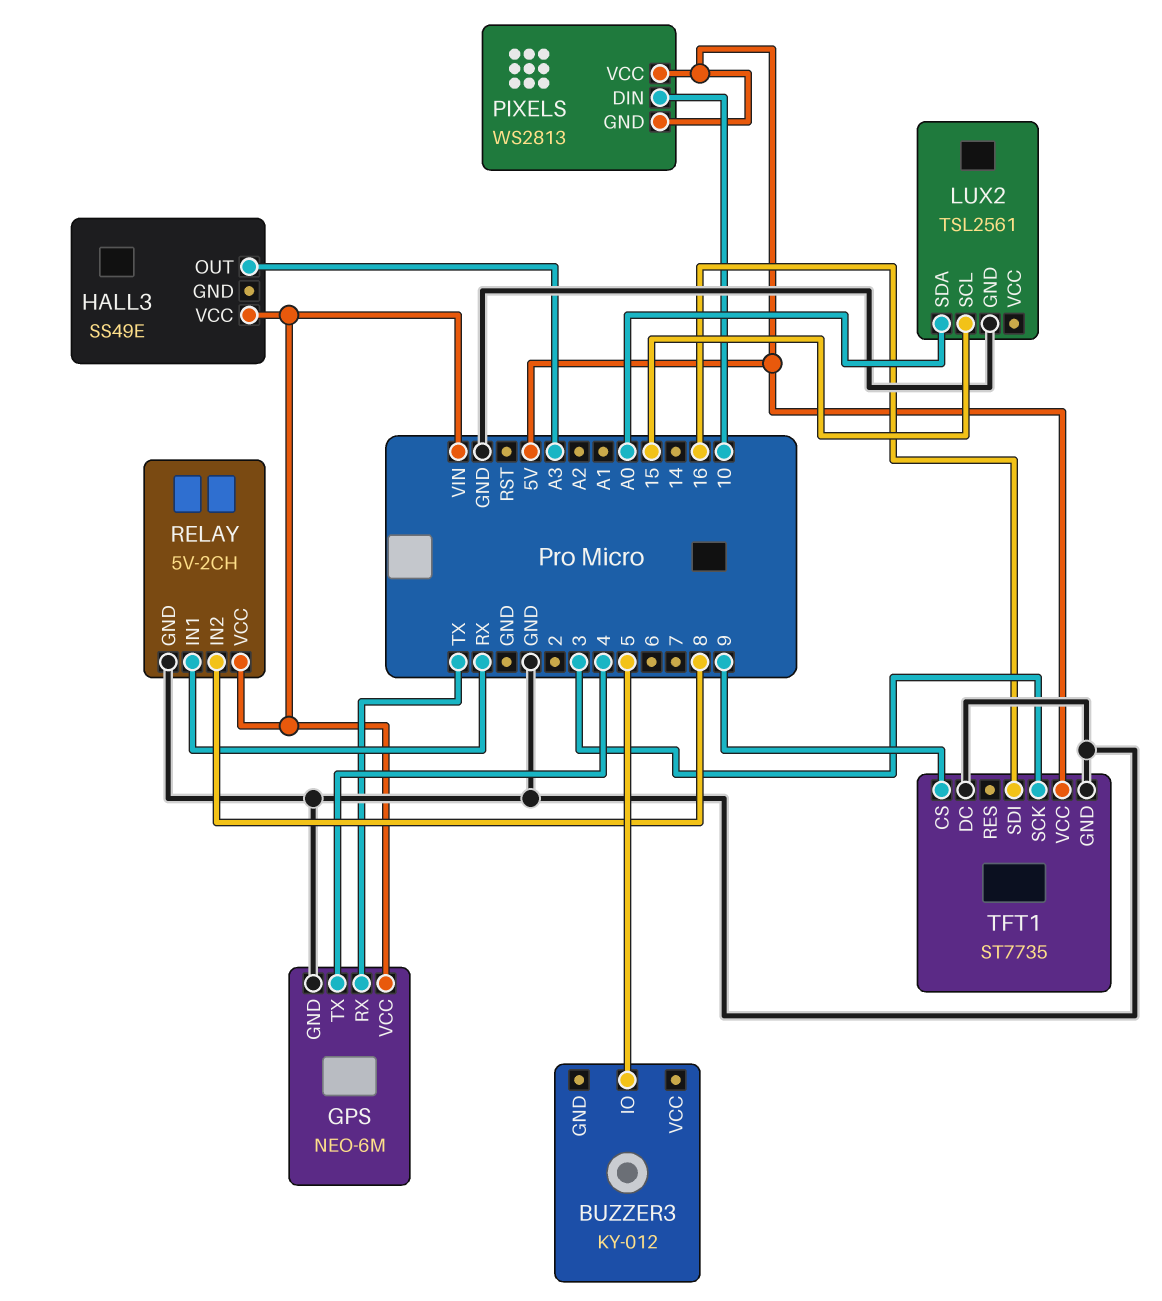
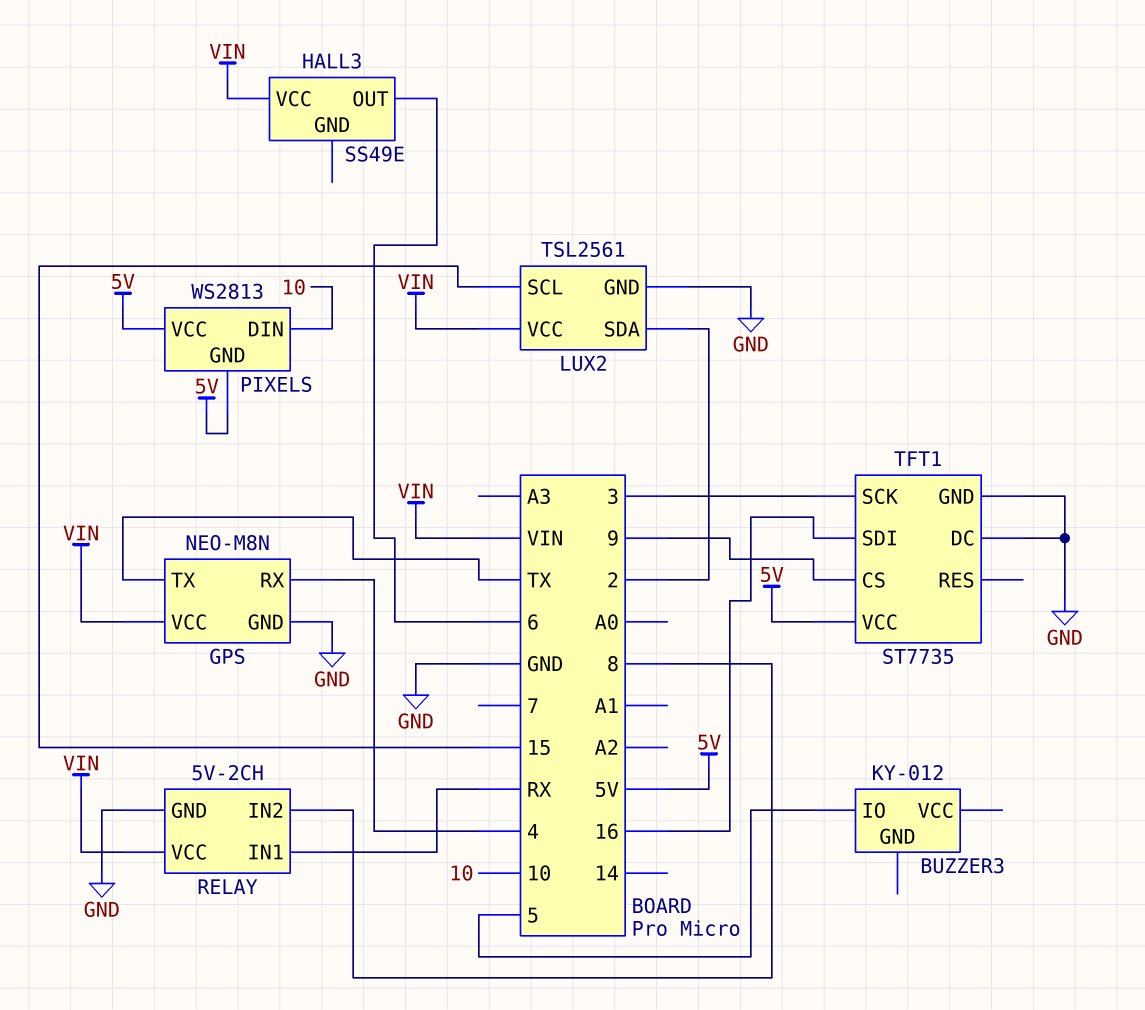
GPS: NEO-6M -> NEO-M8N
GPS pin RX: TX -> 4
GPS pin TX: 4 -> TX
HALL3 pin OUT: A3 -> 6
LUX2 pin SDA: A0 -> 2
LUX2 pin VCC: none -> VIN

